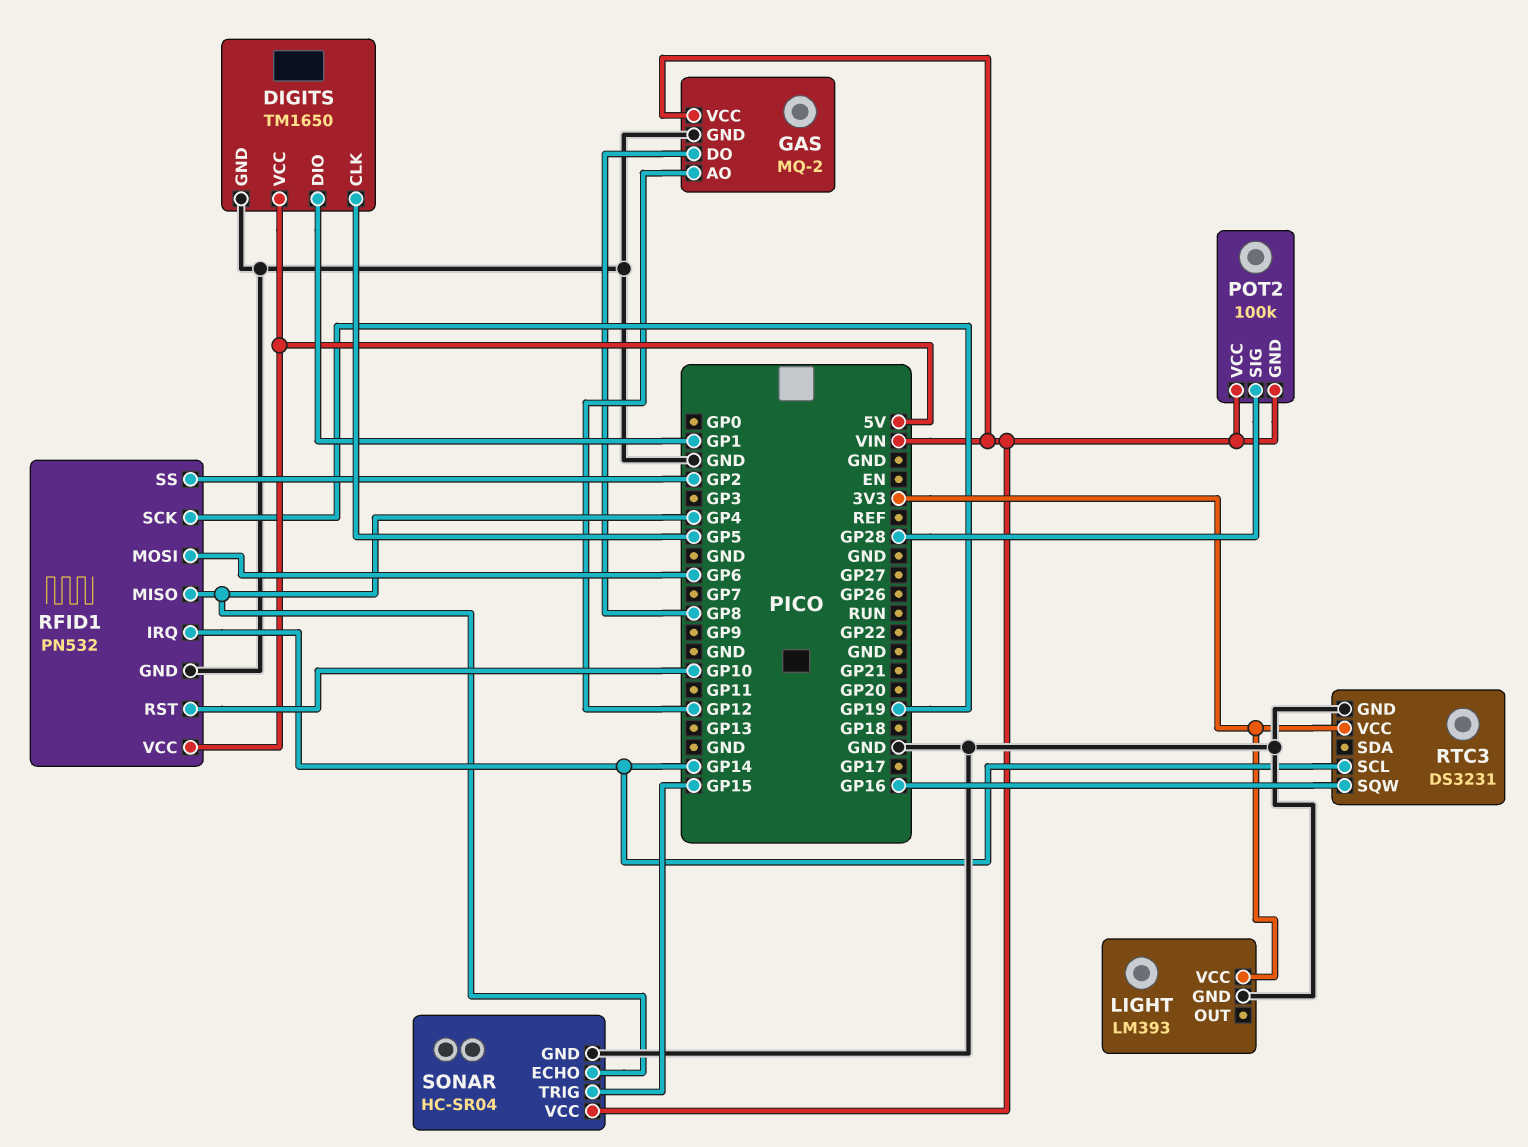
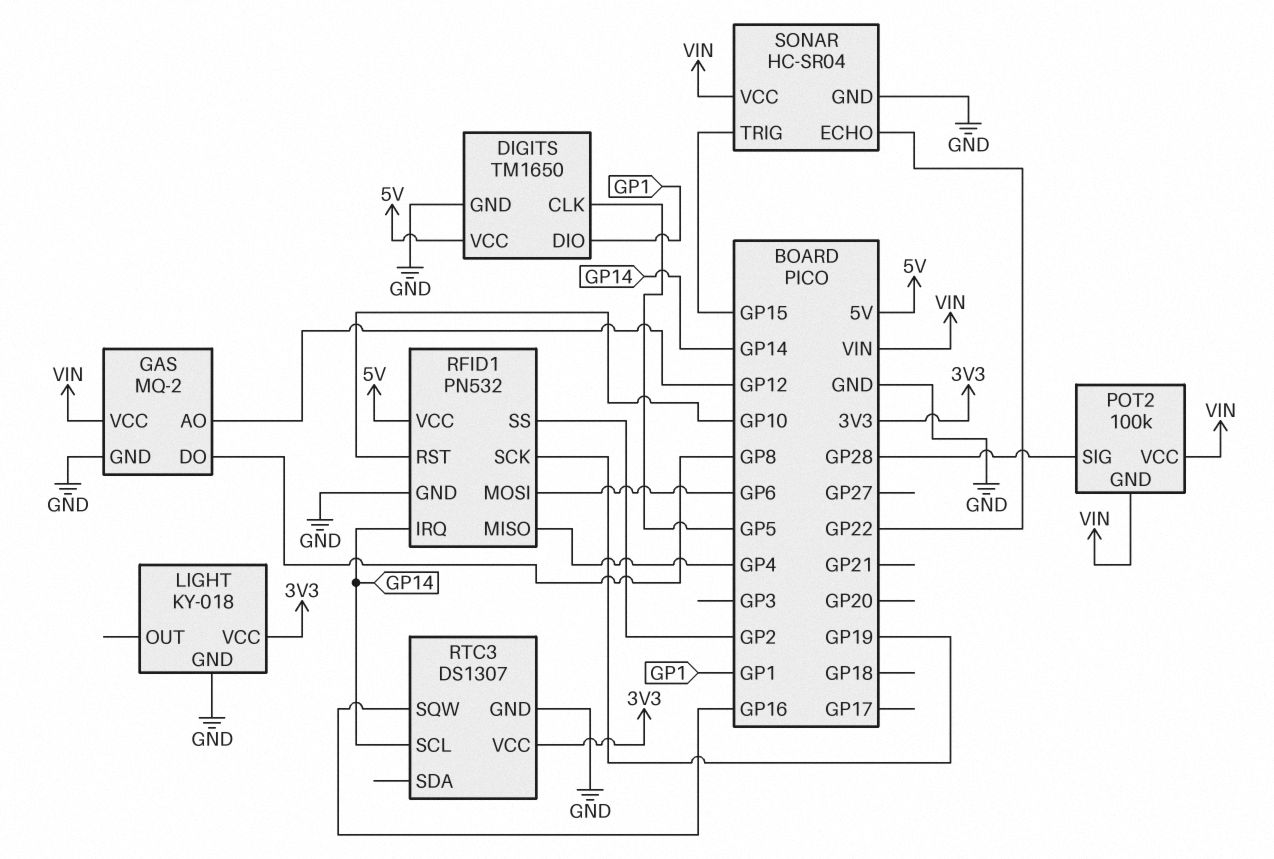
LIGHT: LM393 -> KY-018
RTC3: DS3231 -> DS1307
SONAR pin ECHO: GP4 -> GP22

